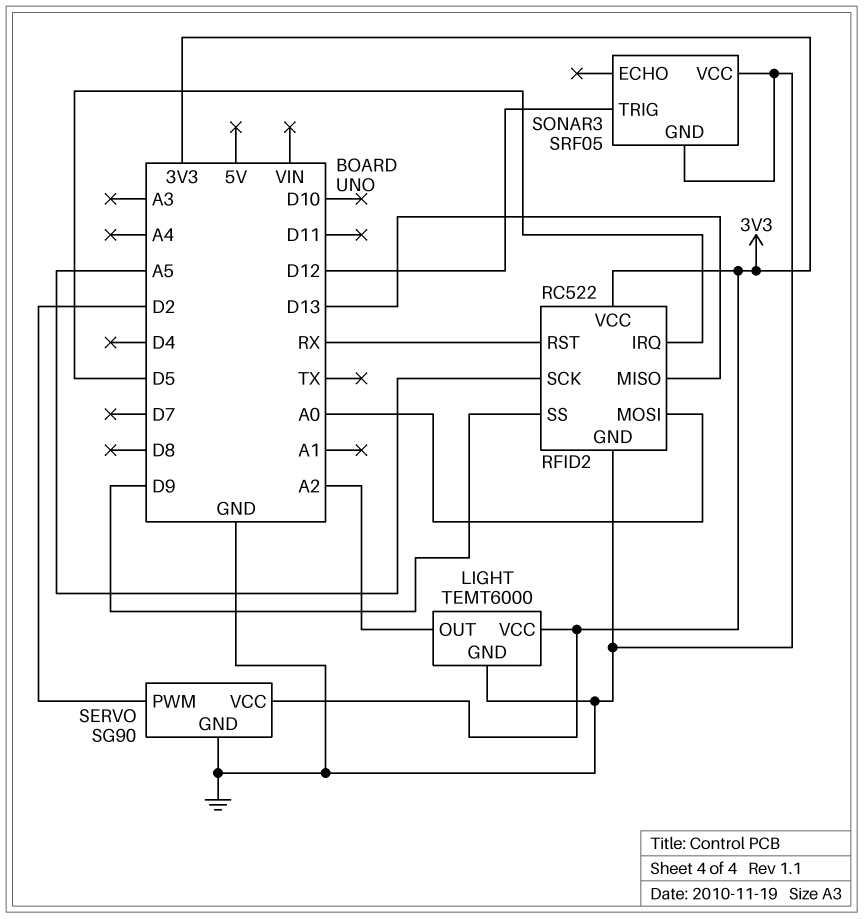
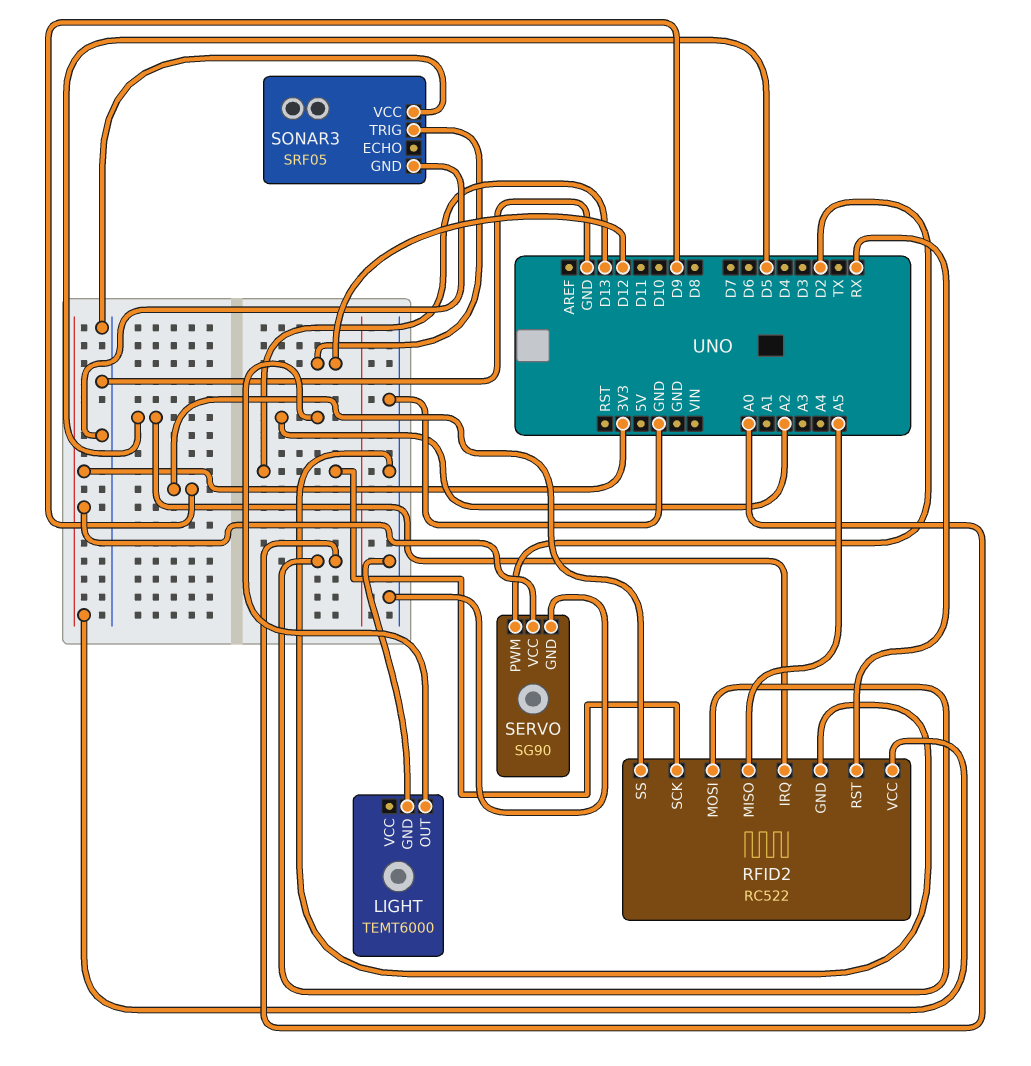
LIGHT pin VCC: 3V3 -> none
RFID2 pin MISO: D13 -> A5
RFID2 pin SCK: A5 -> D13

